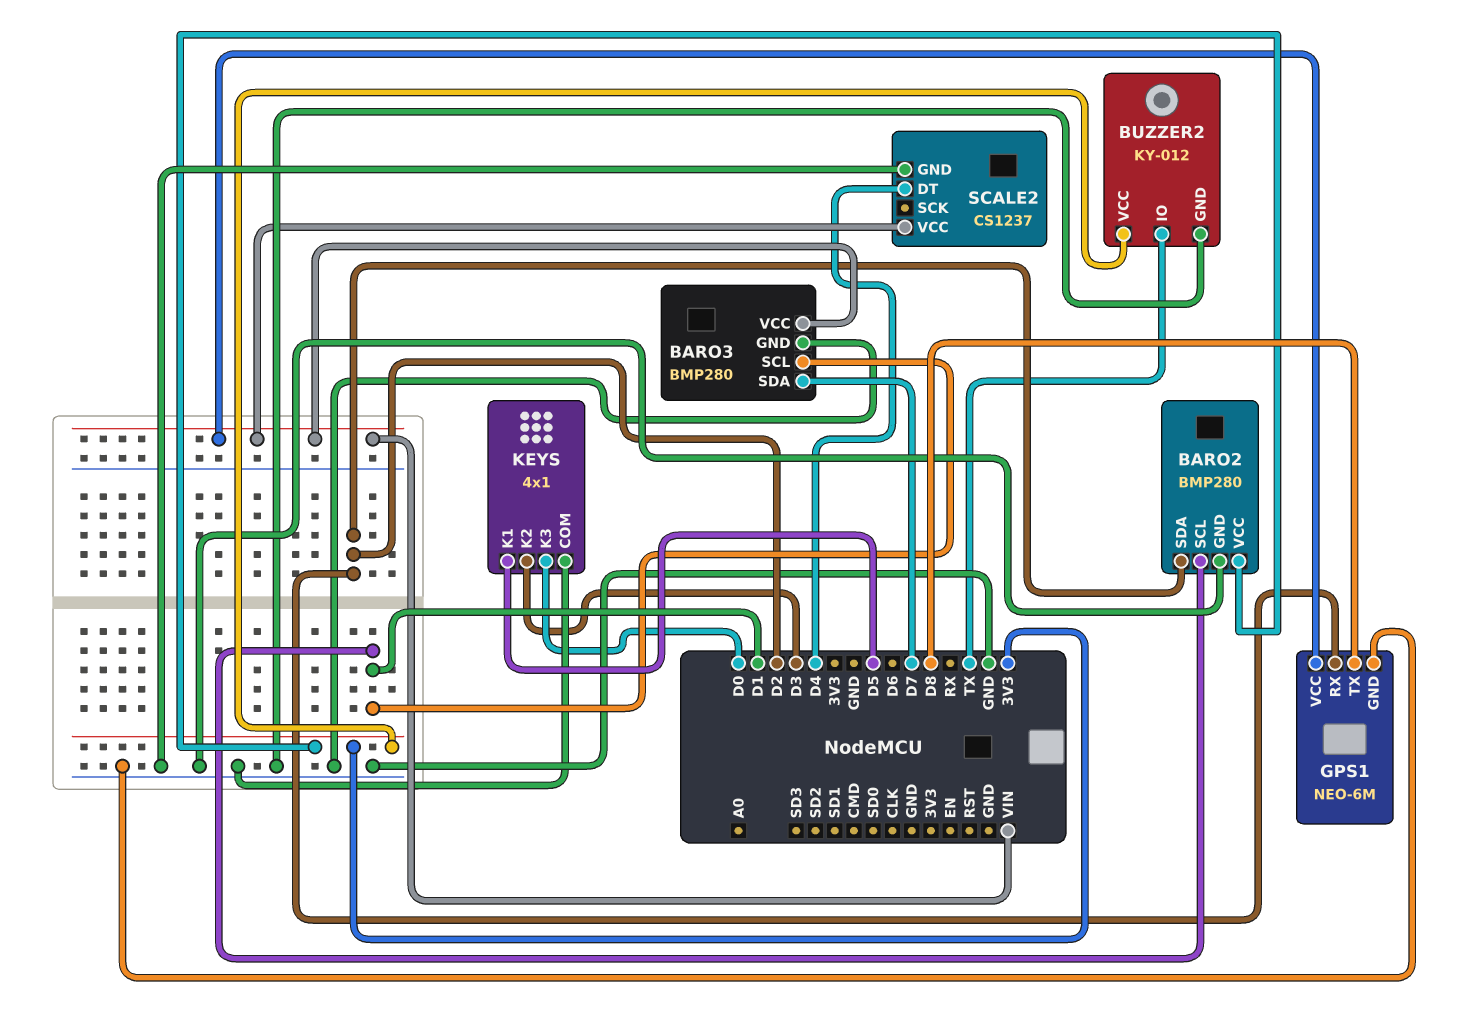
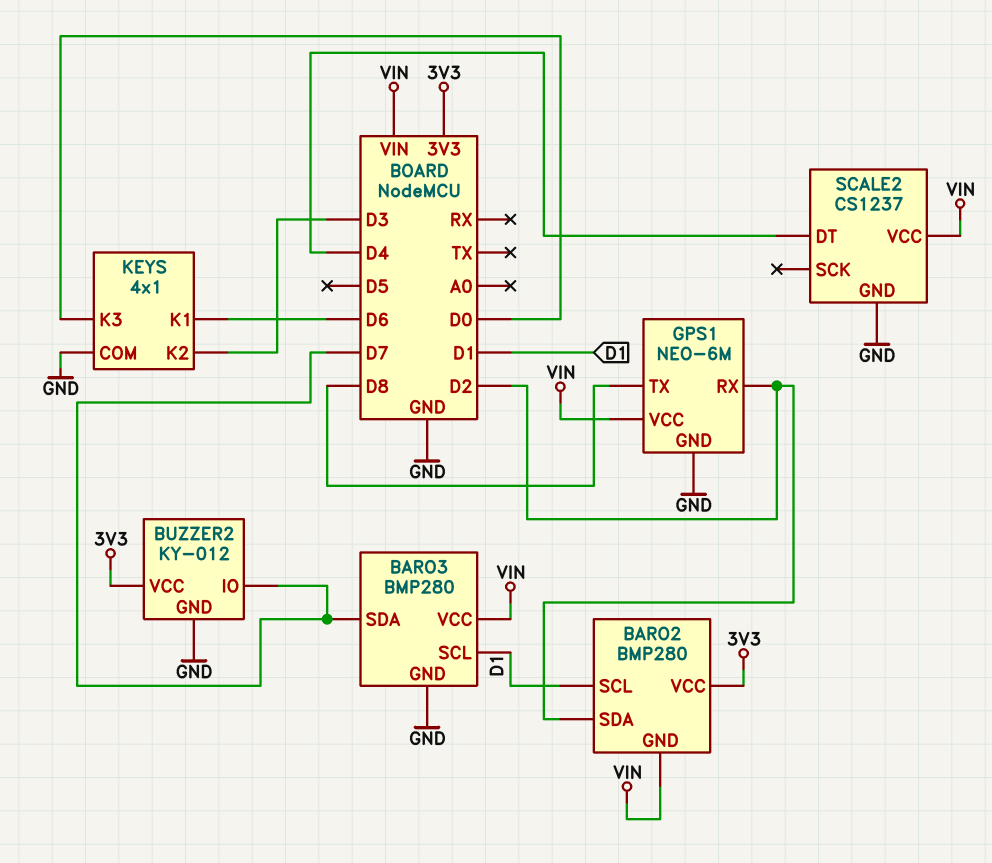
BARO2 pin GND: GND -> VIN
BUZZER2 pin IO: TX -> D7
KEYS pin K1: D5 -> D6

